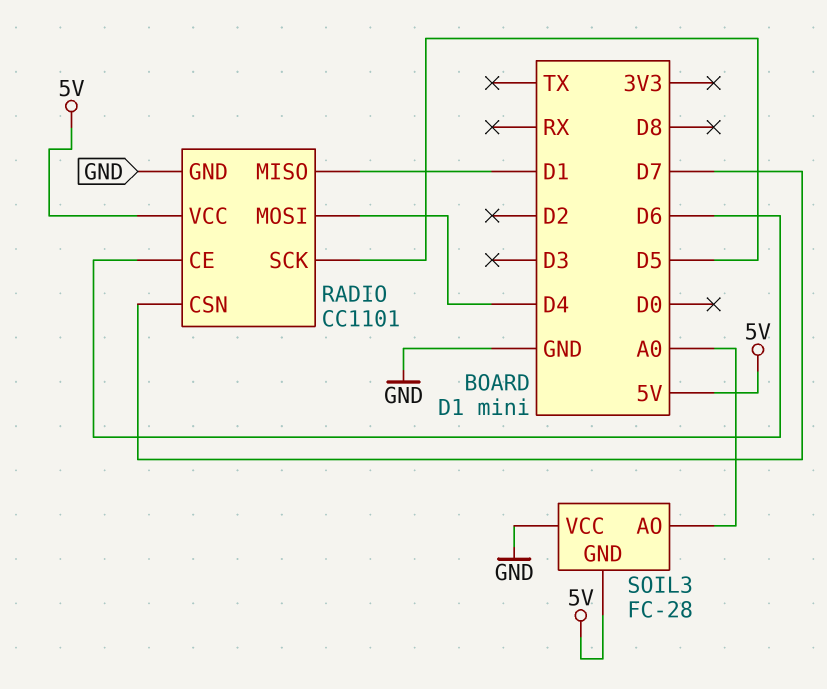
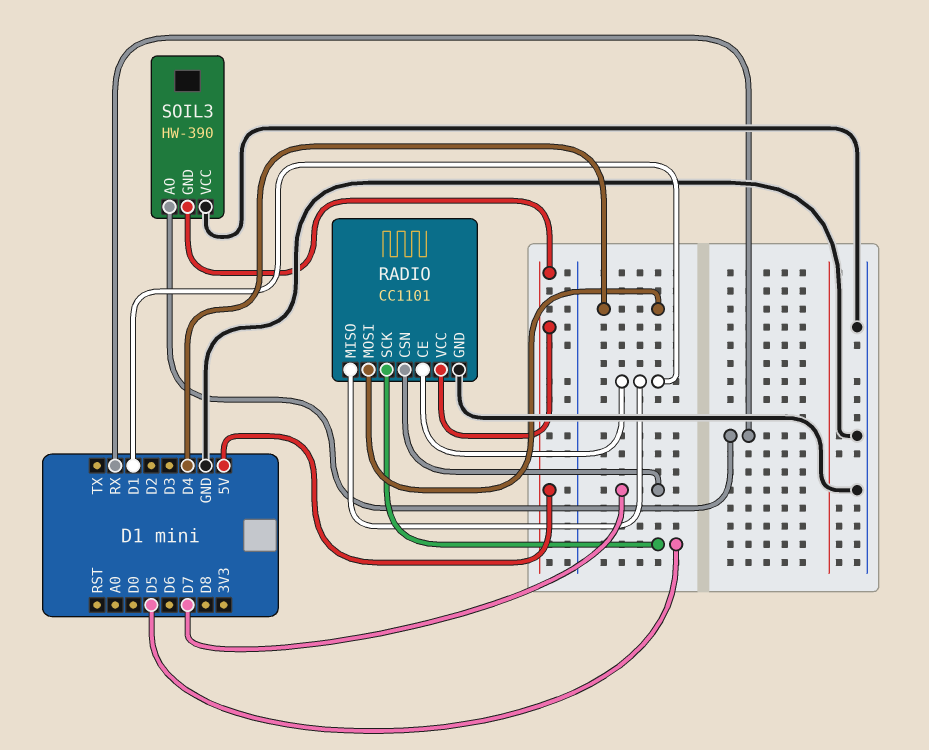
RADIO pin CE: D6 -> D1
SOIL3: FC-28 -> HW-390
SOIL3 pin AO: A0 -> RX

